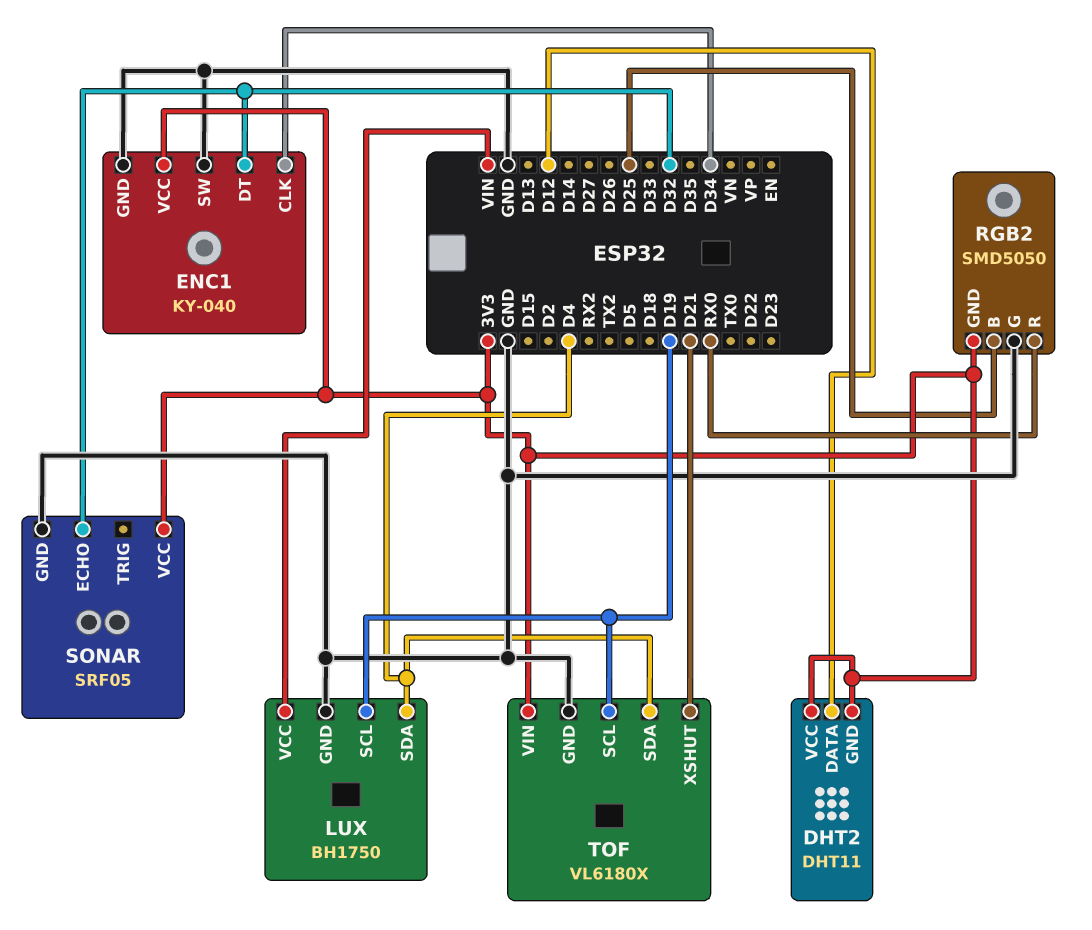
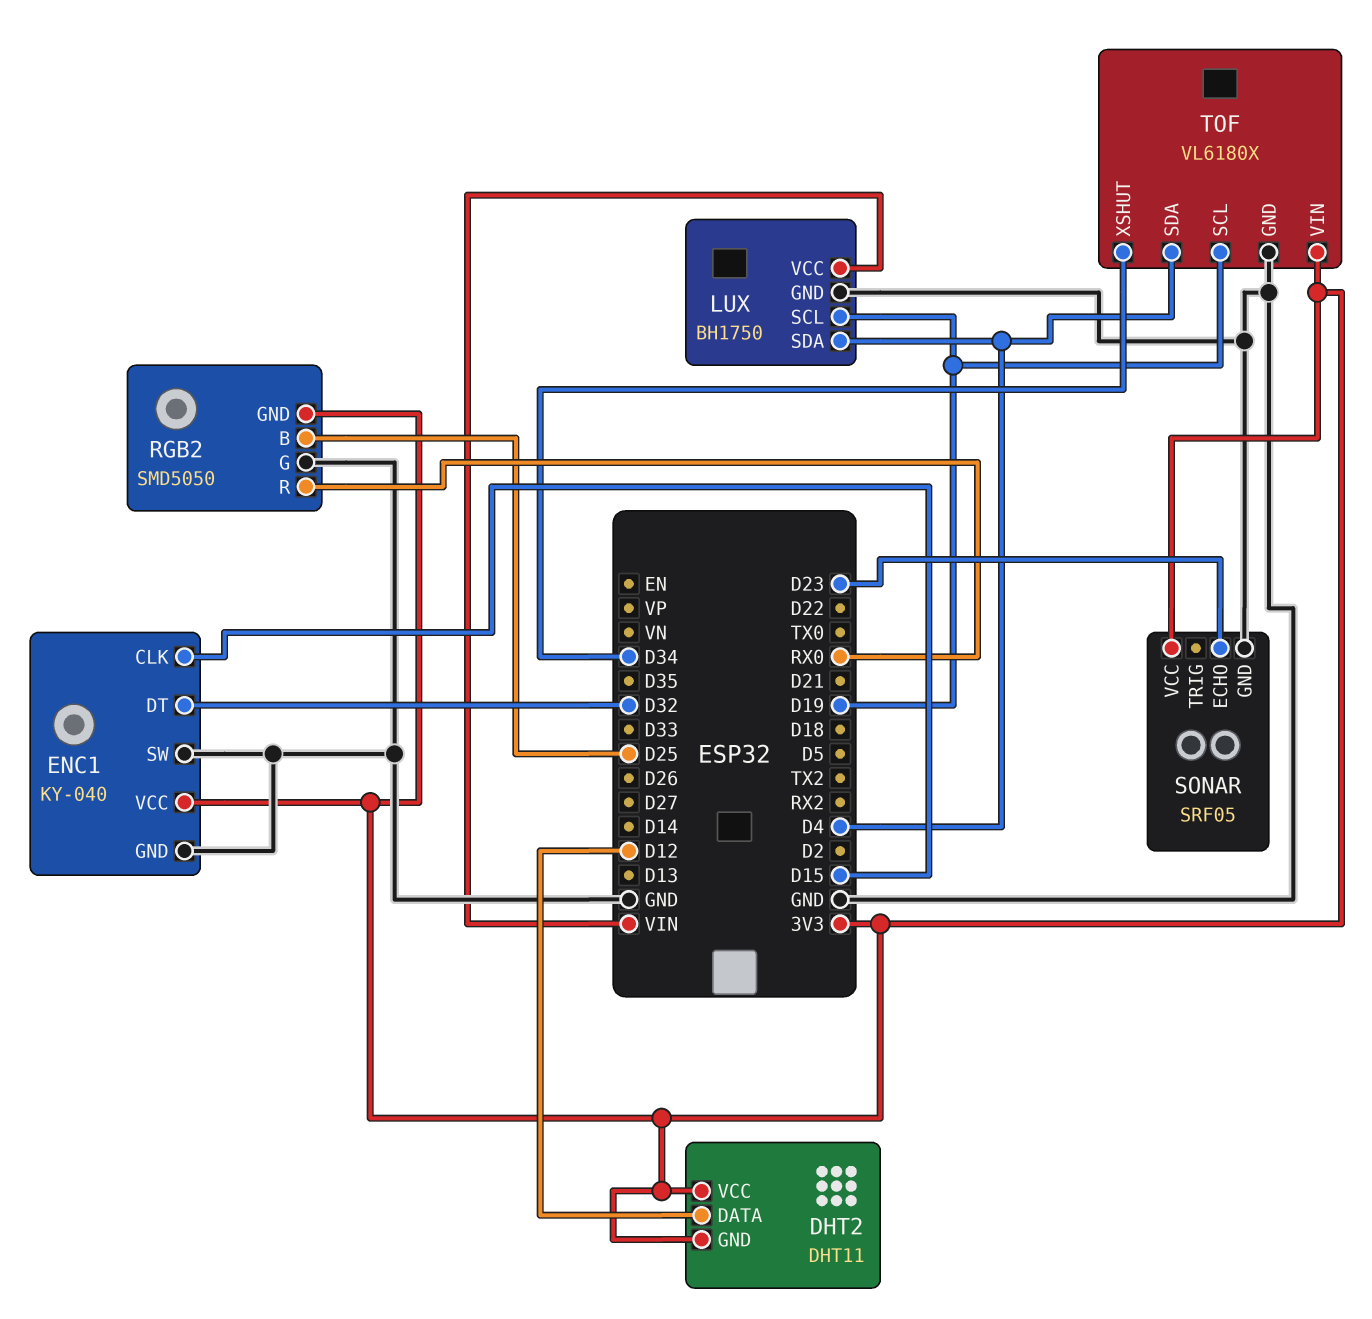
ENC1 pin CLK: D34 -> D15
SONAR pin ECHO: D32 -> D23
TOF pin XSHUT: D21 -> D34

